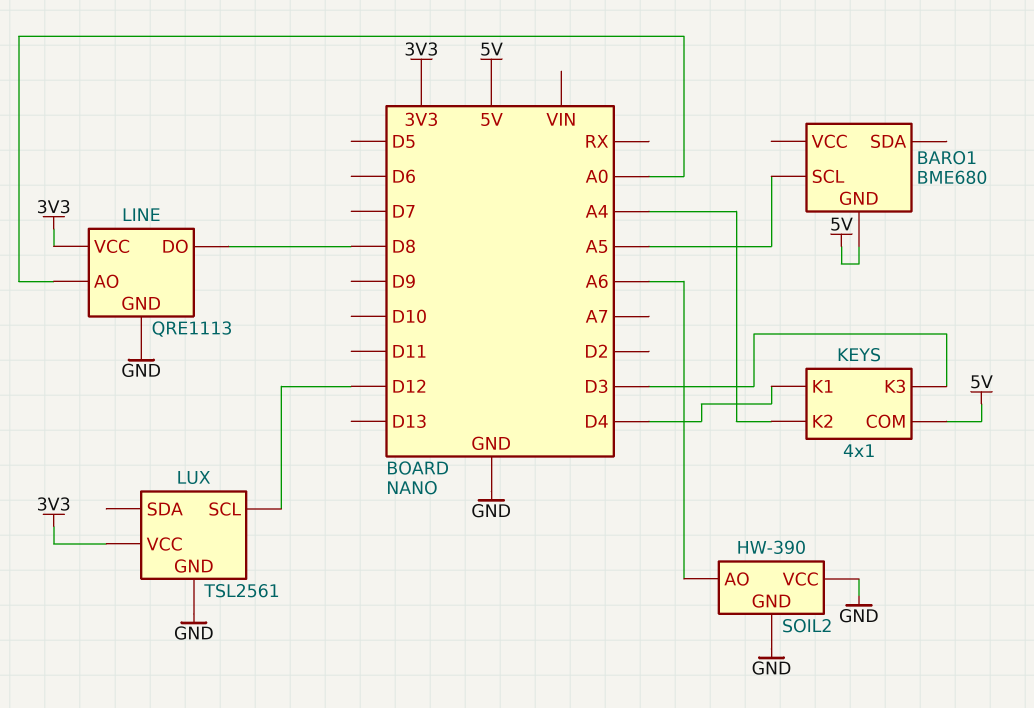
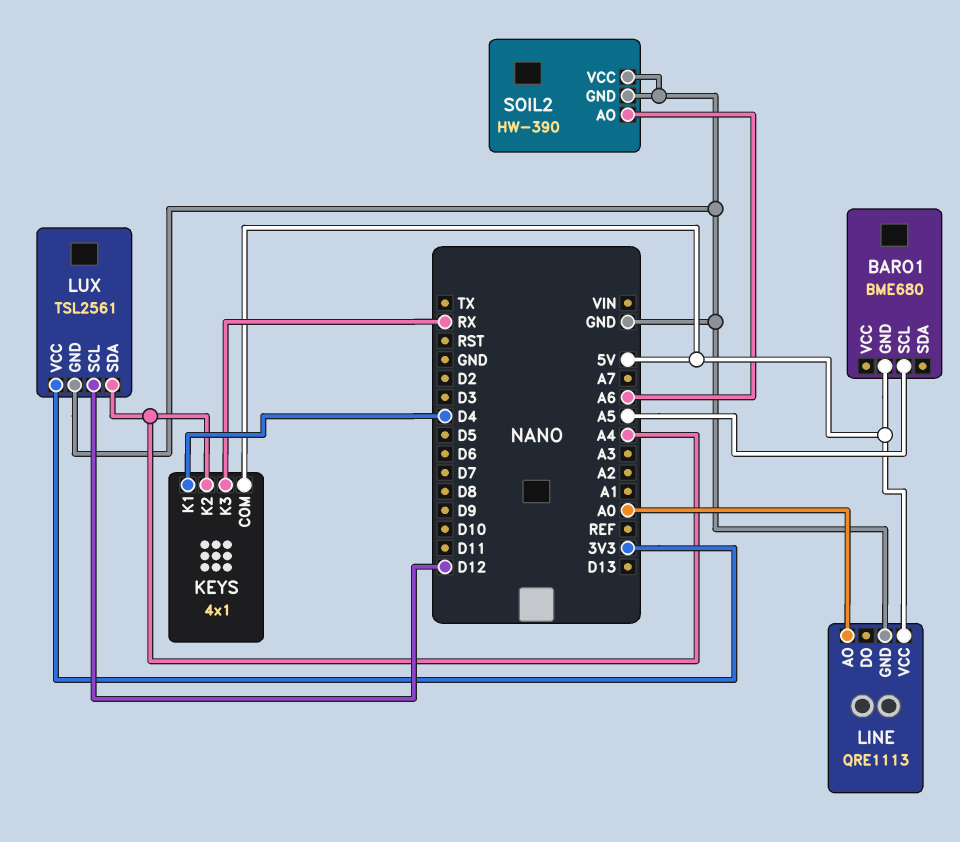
KEYS pin K3: D3 -> RX
LINE pin DO: D8 -> none
LINE pin VCC: 3V3 -> 5V
LUX pin SDA: none -> A4

